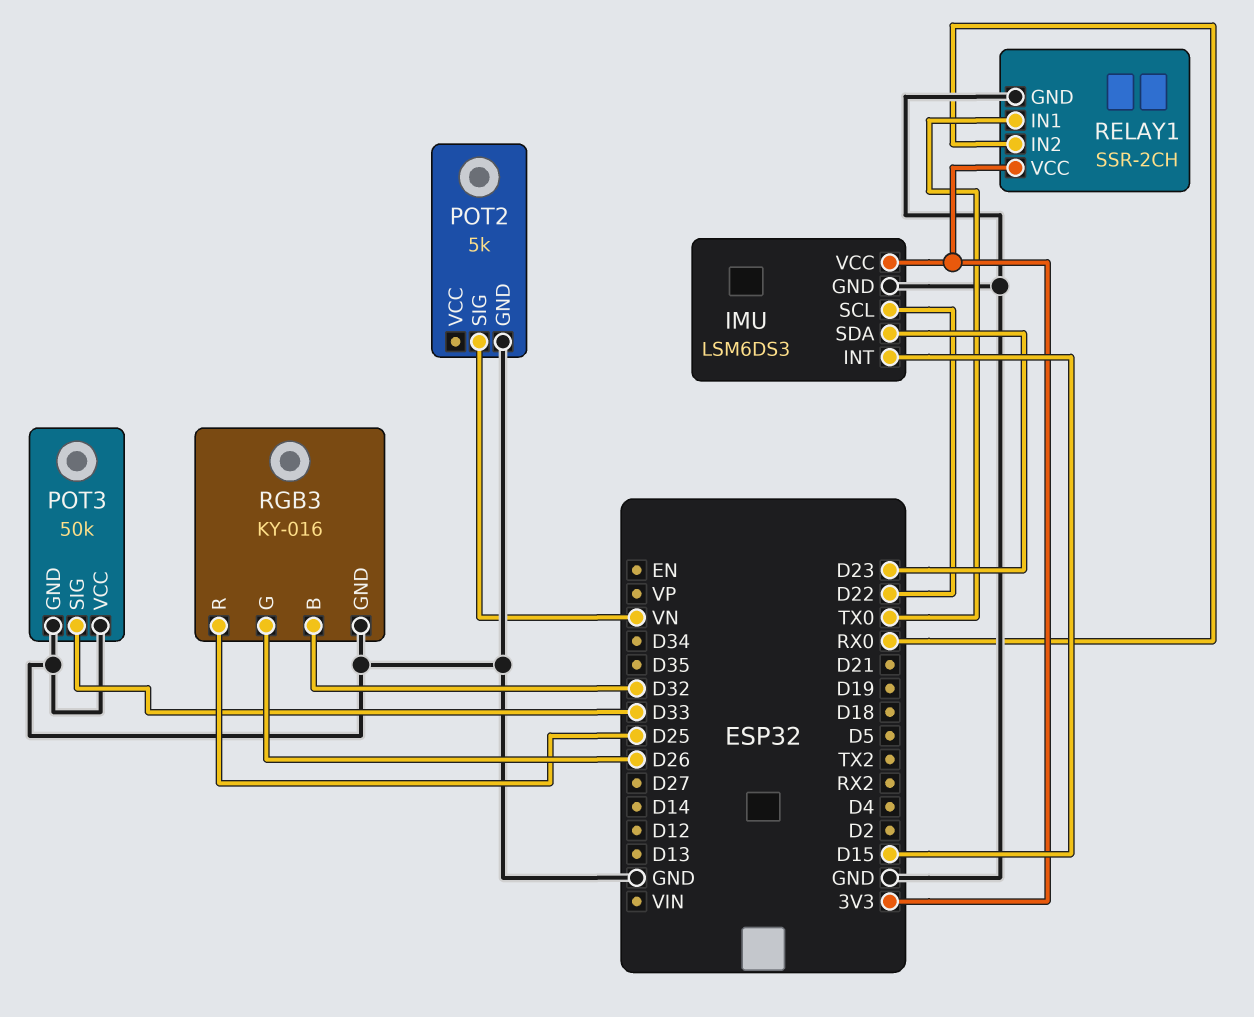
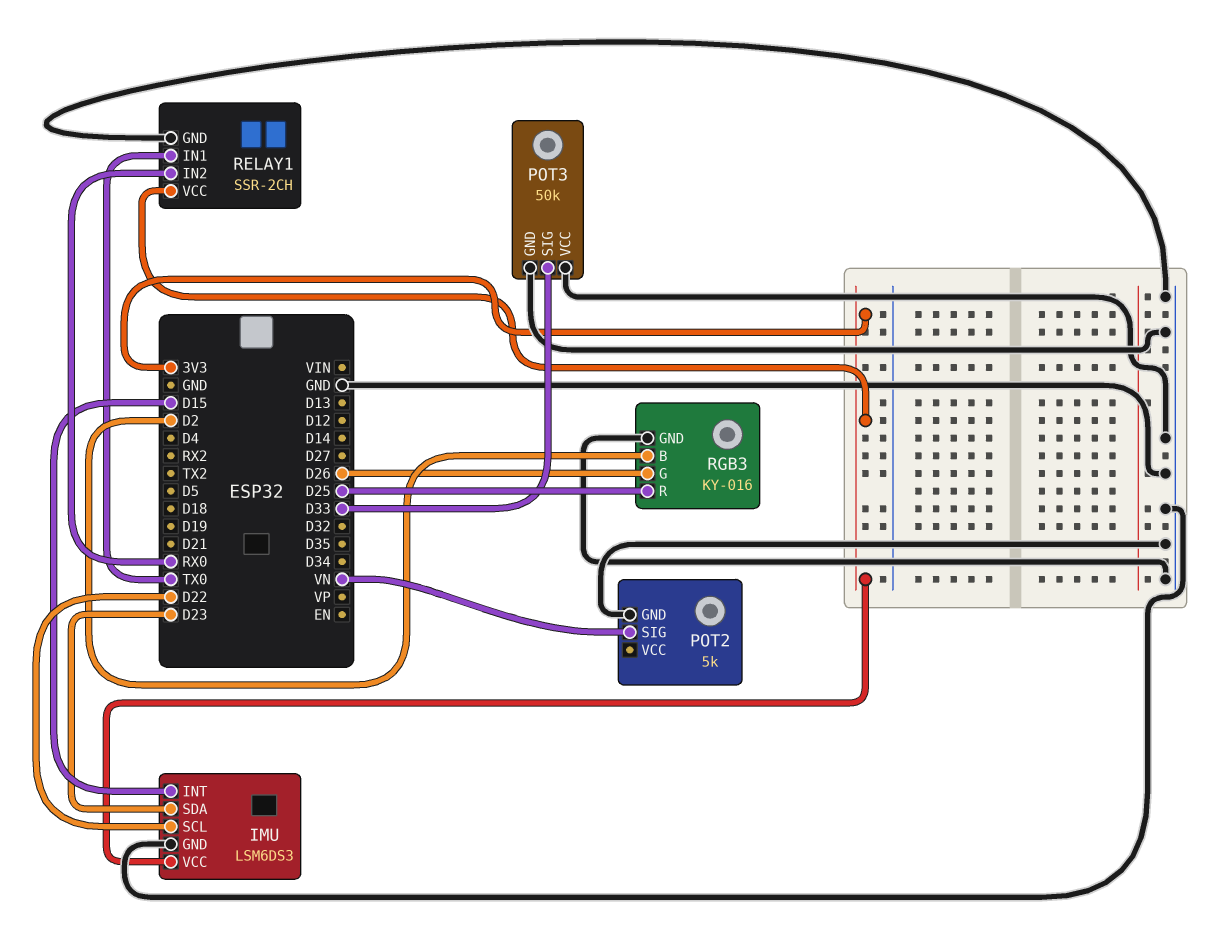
RGB3 pin B: D32 -> D2

